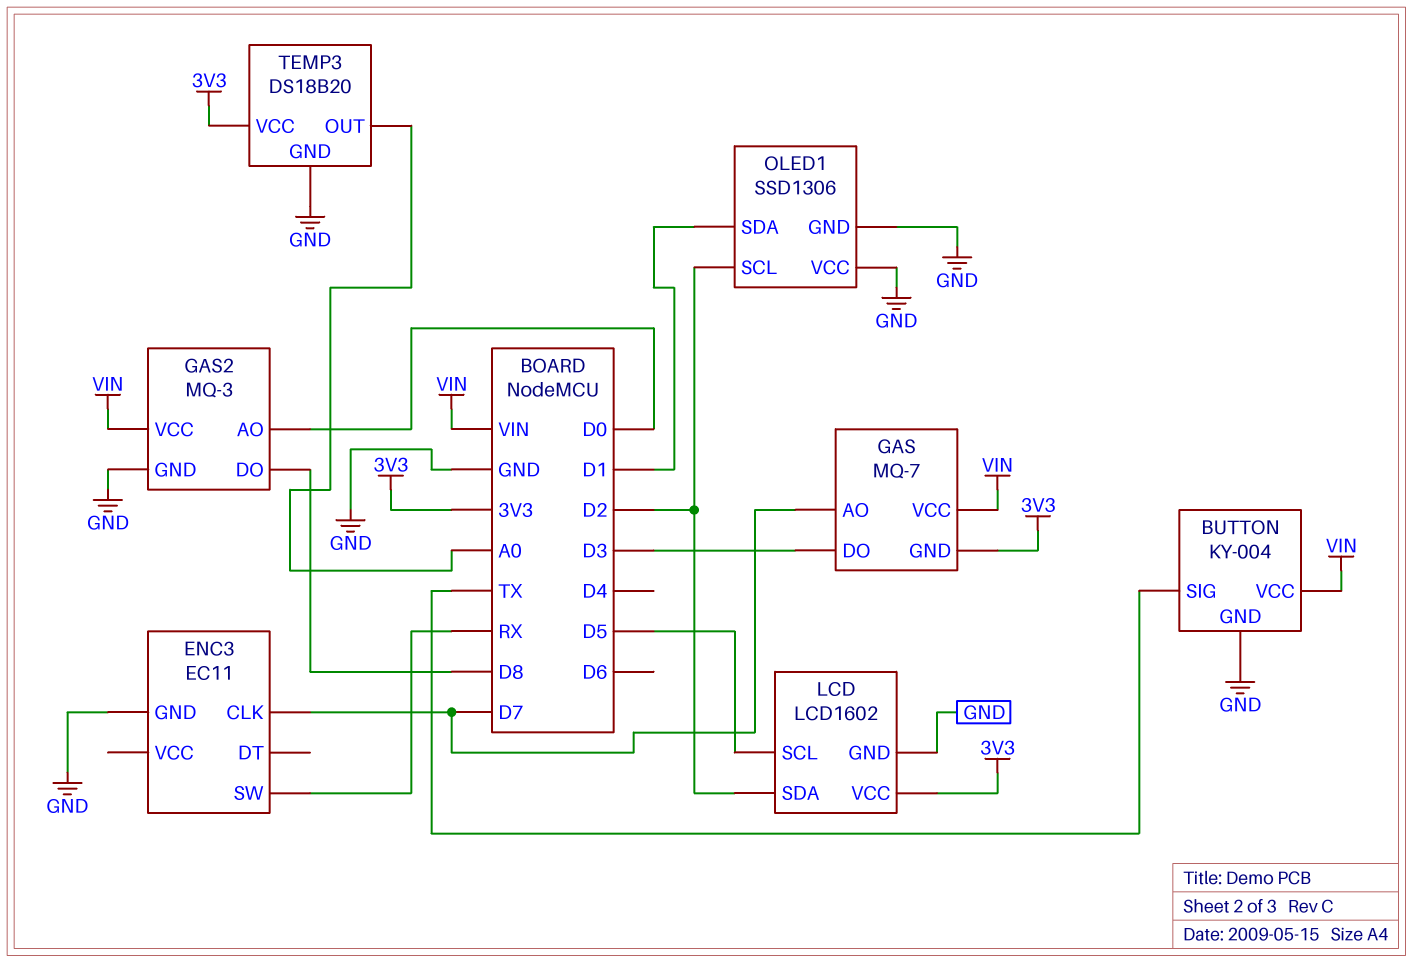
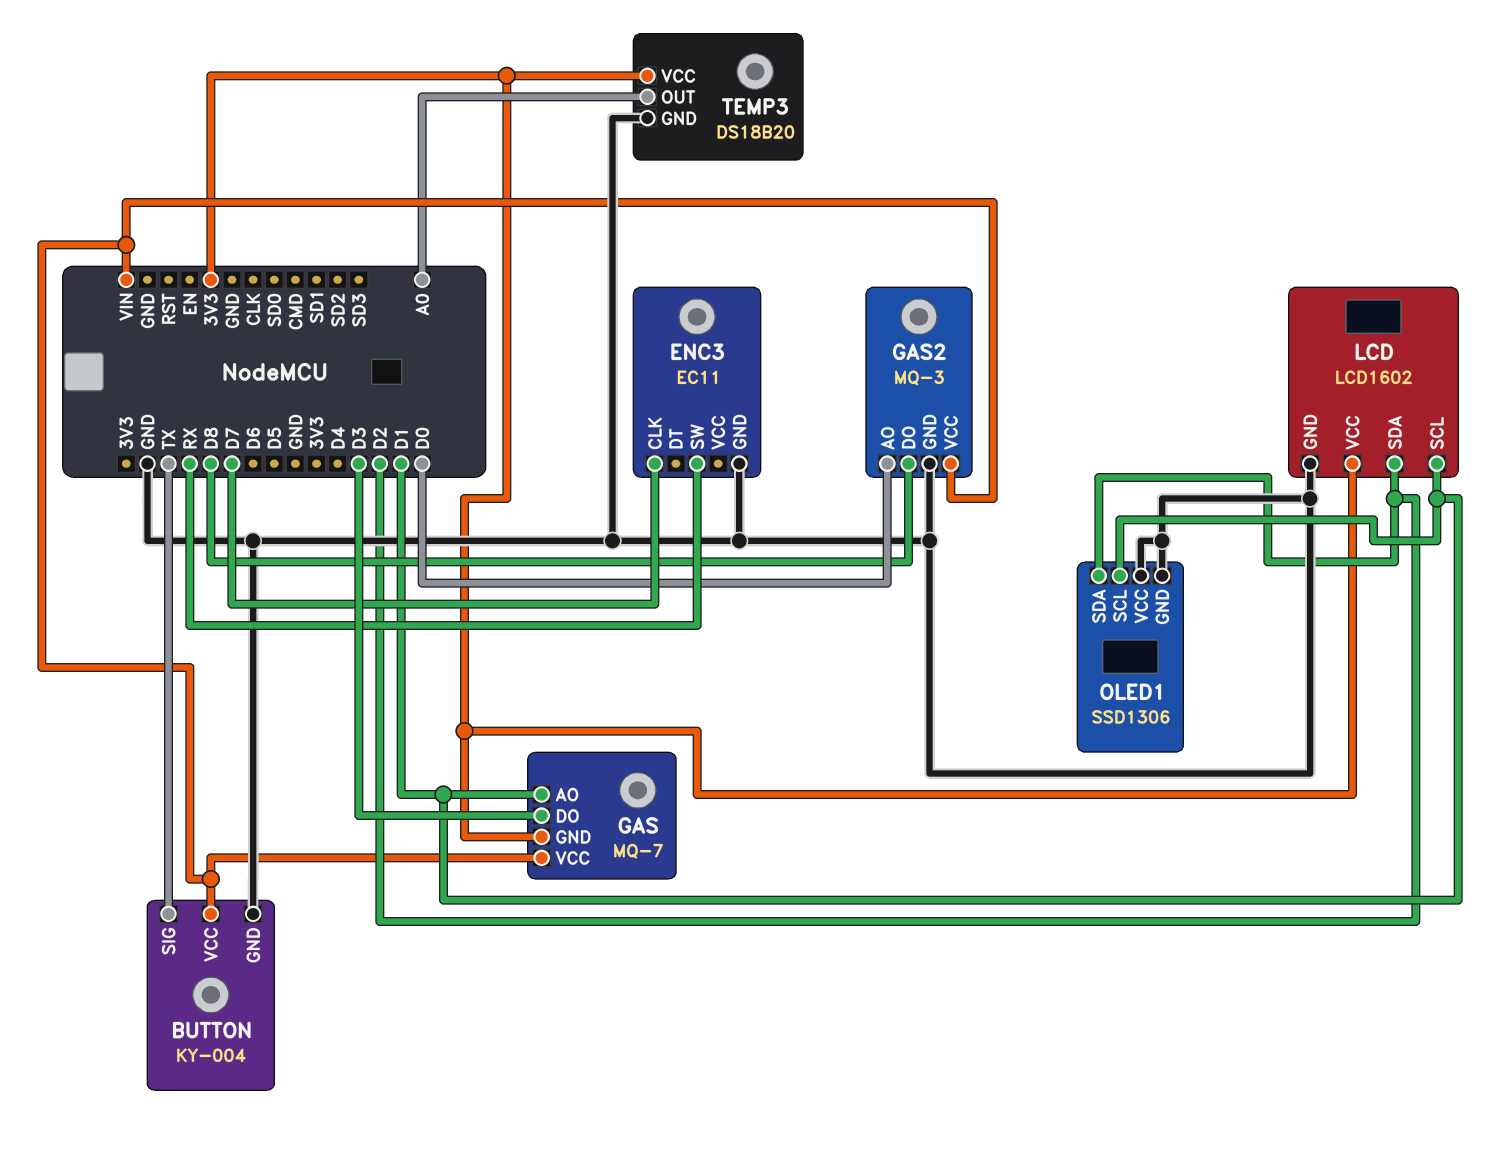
GAS pin AO: D7 -> D1
LCD pin SCL: D5 -> D1
OLED1 pin SCL: D2 -> D1
OLED1 pin SDA: D1 -> D2

